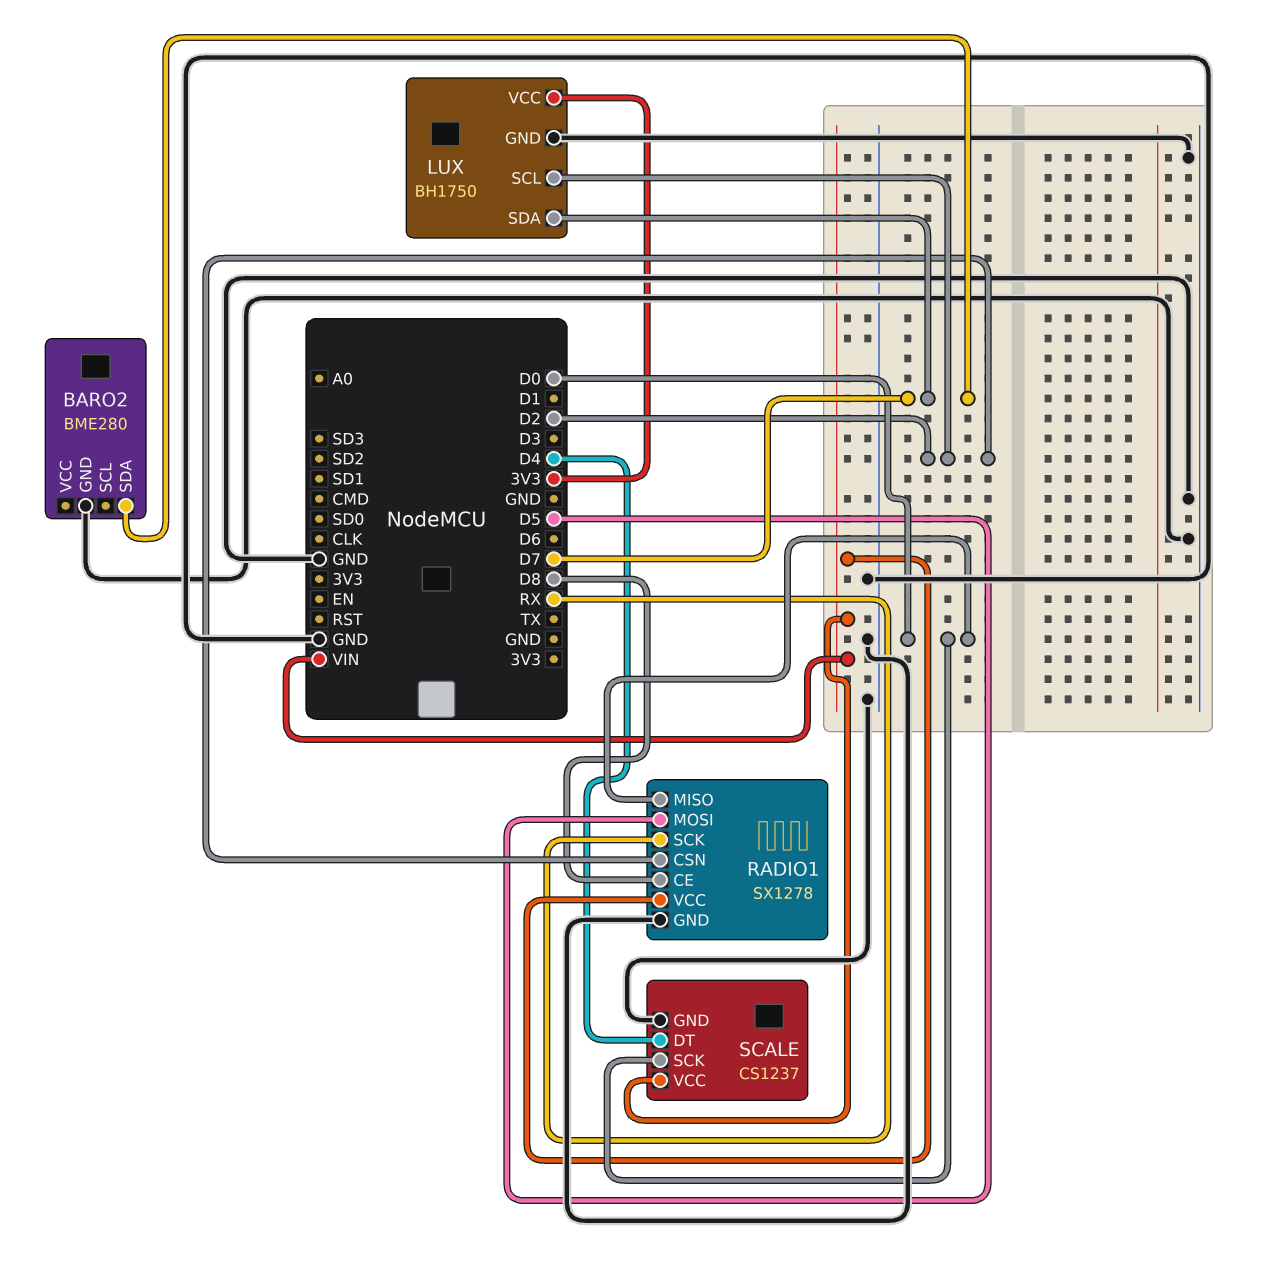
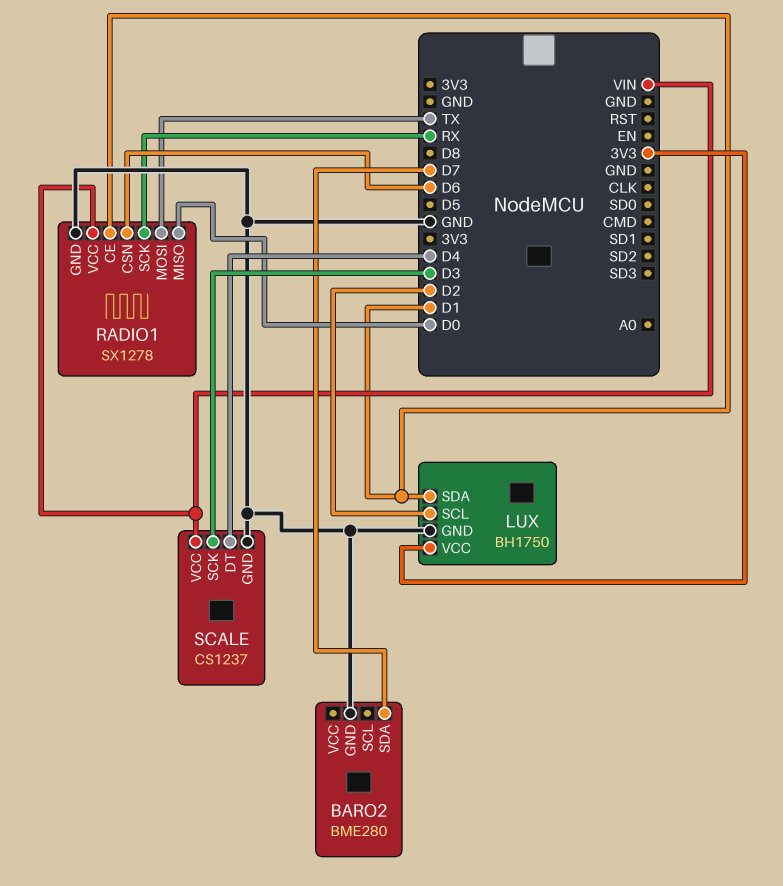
LUX pin SDA: D7 -> D1
RADIO1 pin CE: D8 -> D1
RADIO1 pin CSN: D2 -> D6
RADIO1 pin MOSI: D5 -> TX
SCALE pin SCK: D0 -> D3

